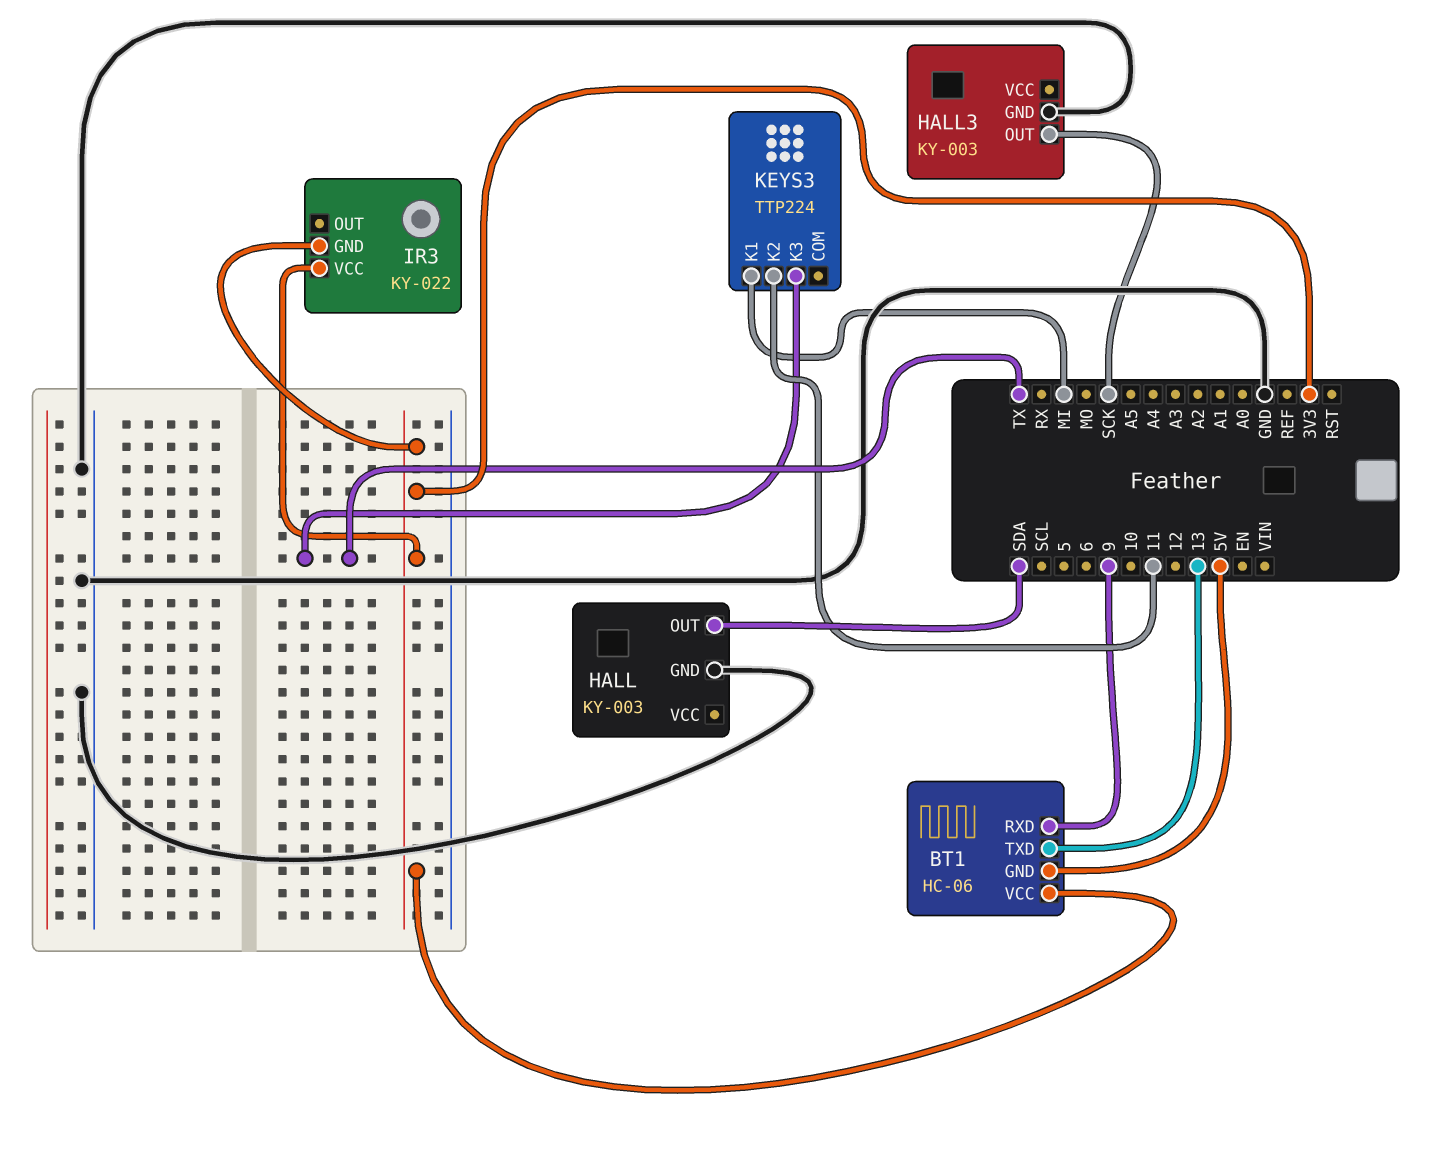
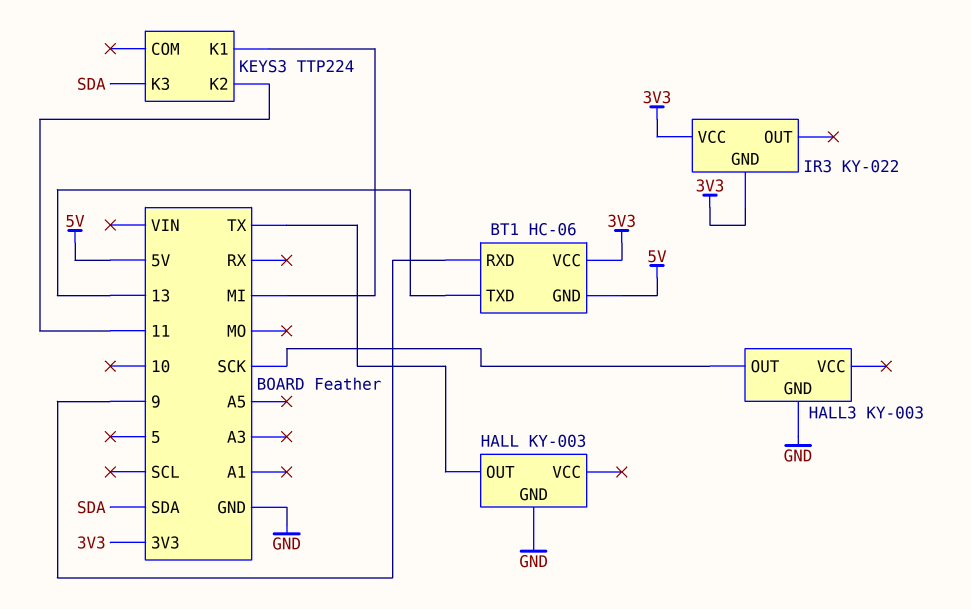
HALL pin OUT: SDA -> TX
KEYS3 pin K3: TX -> SDA

